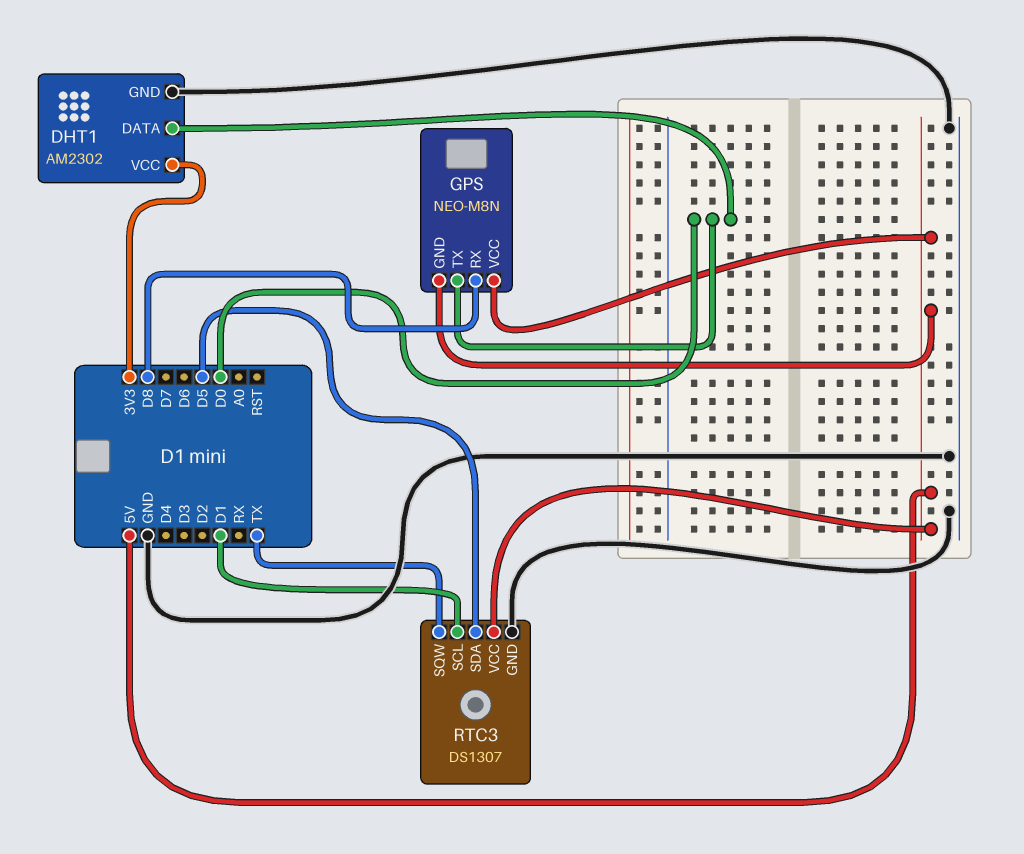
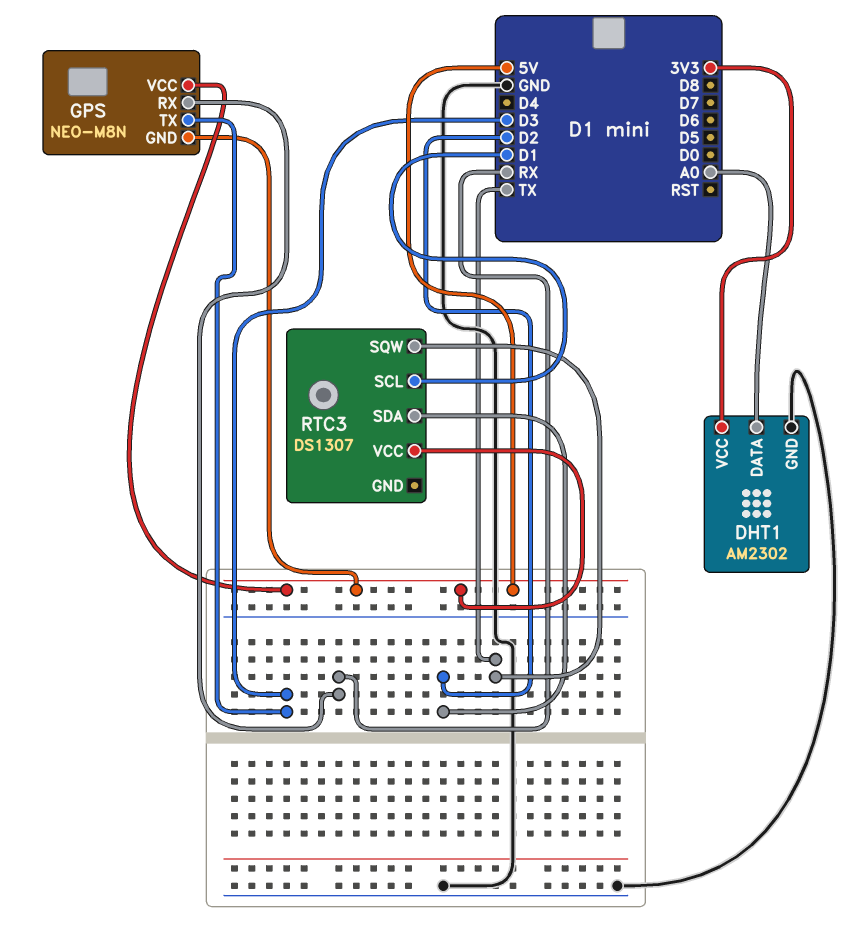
DHT1 pin DATA: D0 -> A0
GPS pin RX: D8 -> RX
GPS pin TX: D0 -> D3
RTC3 pin GND: GND -> none
RTC3 pin SDA: D5 -> D2

